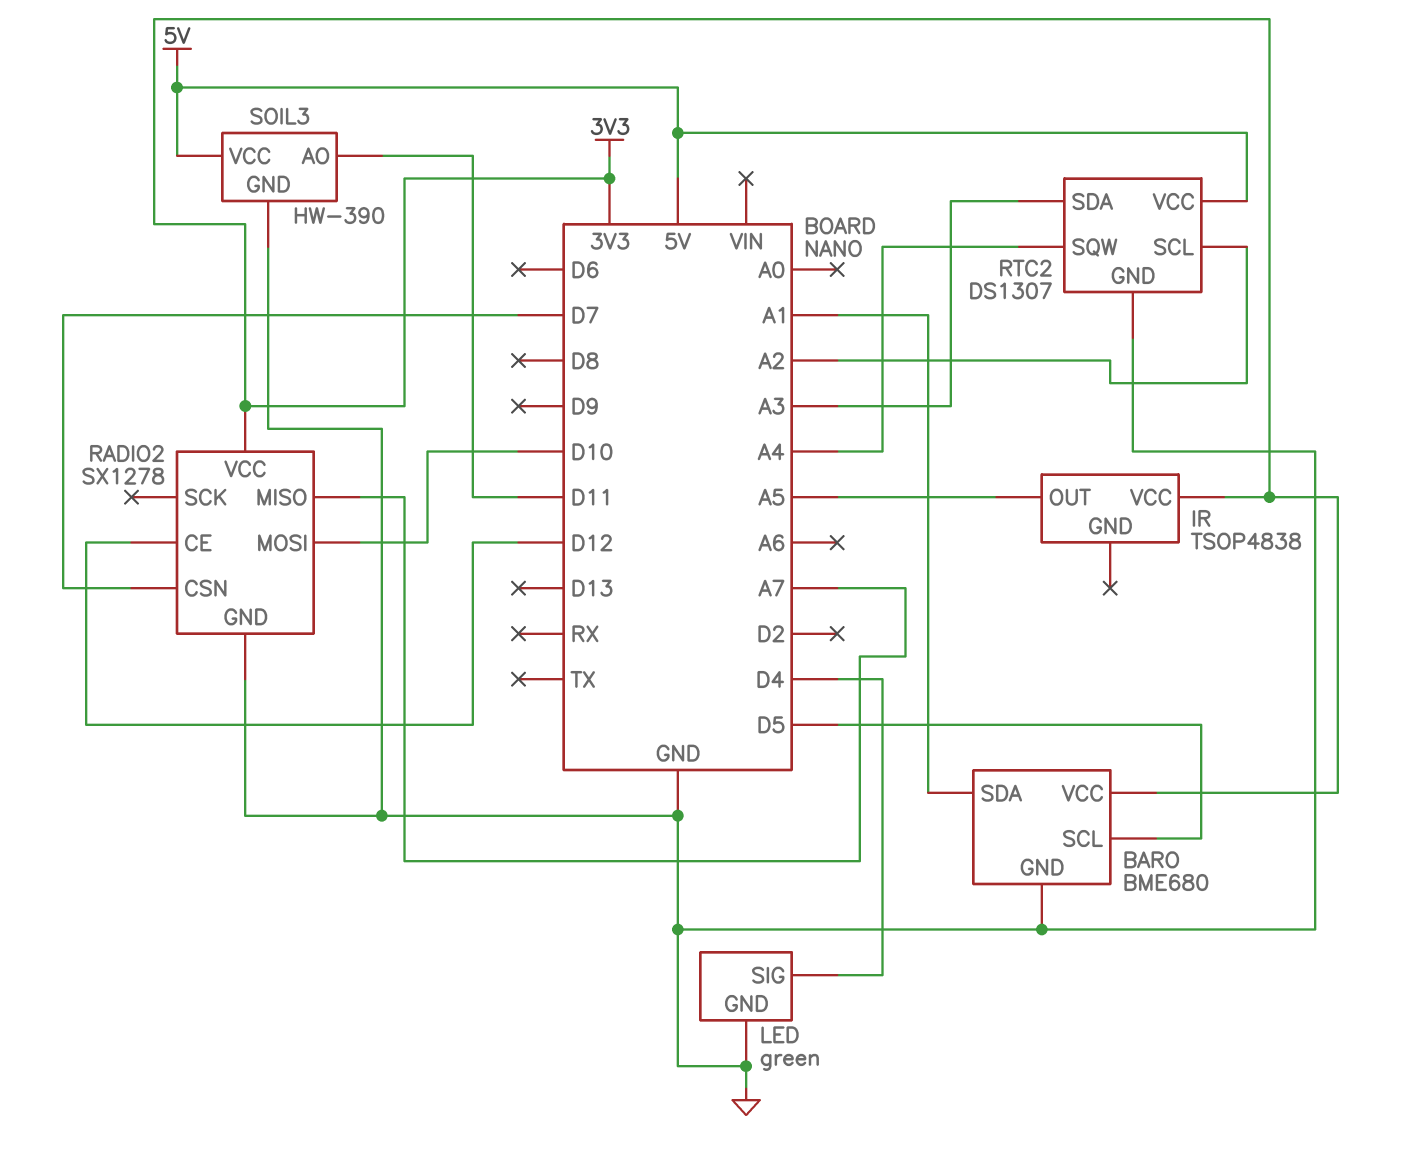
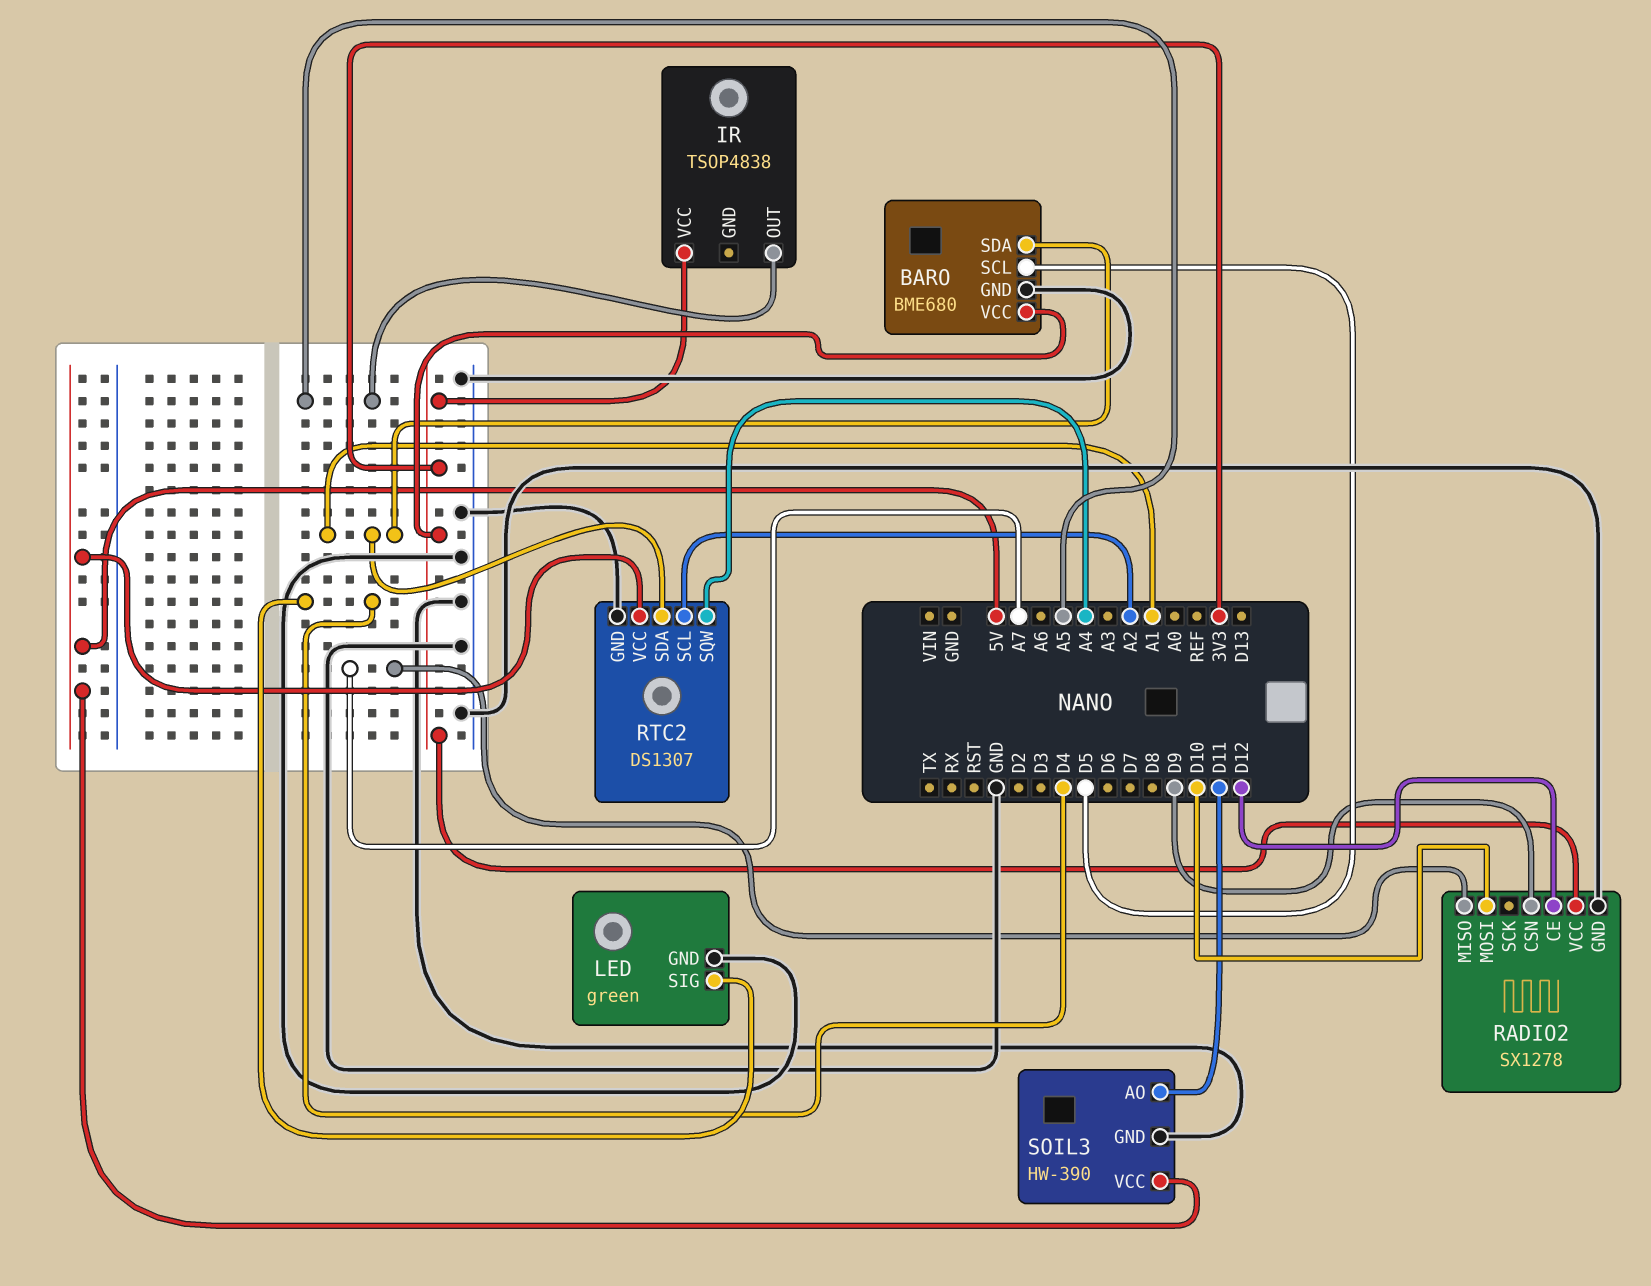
RADIO2 pin CSN: D7 -> D9
RTC2 pin SDA: A3 -> A1

